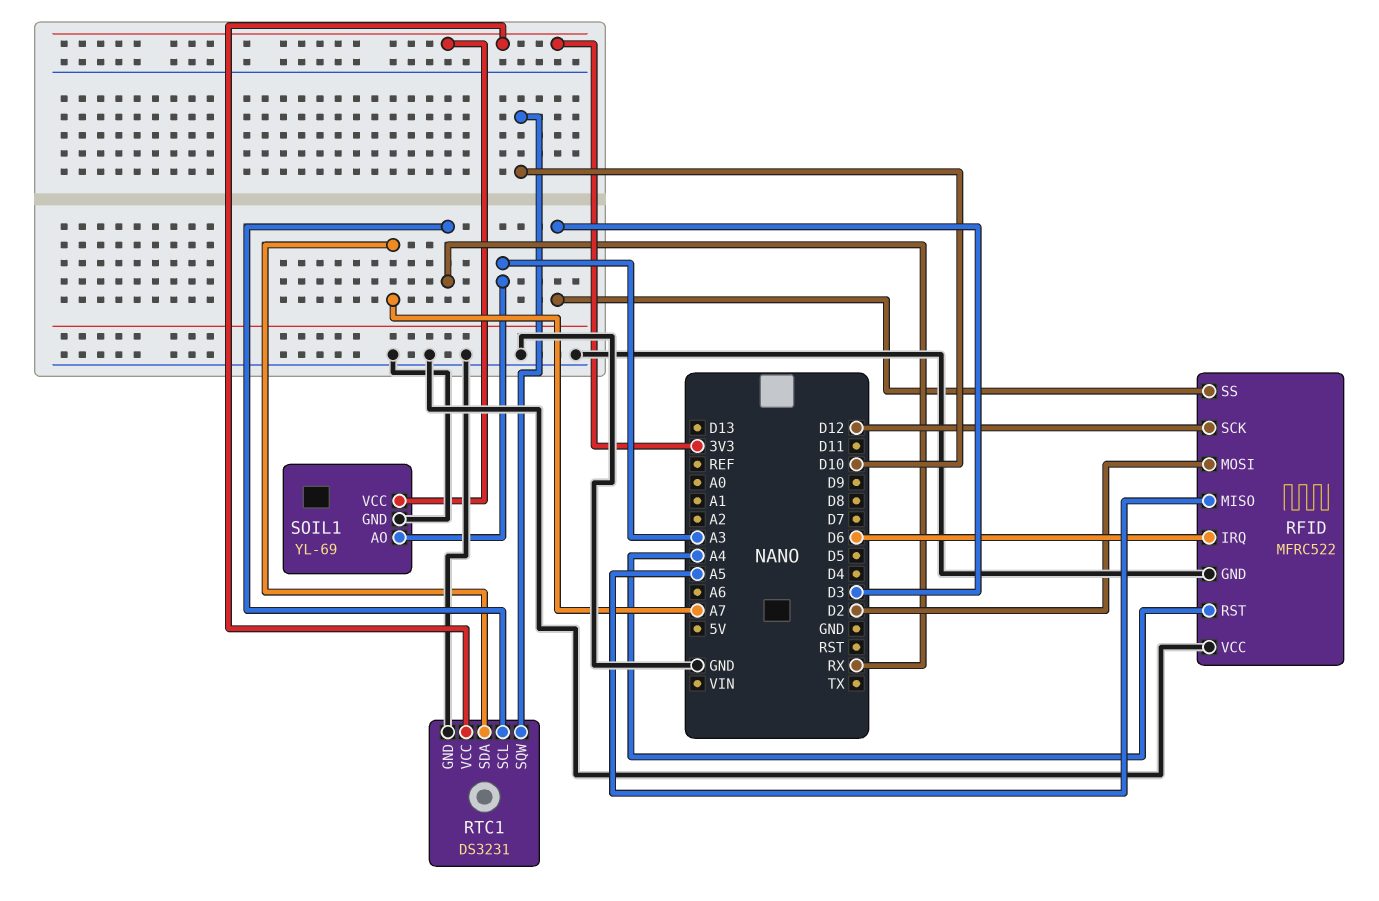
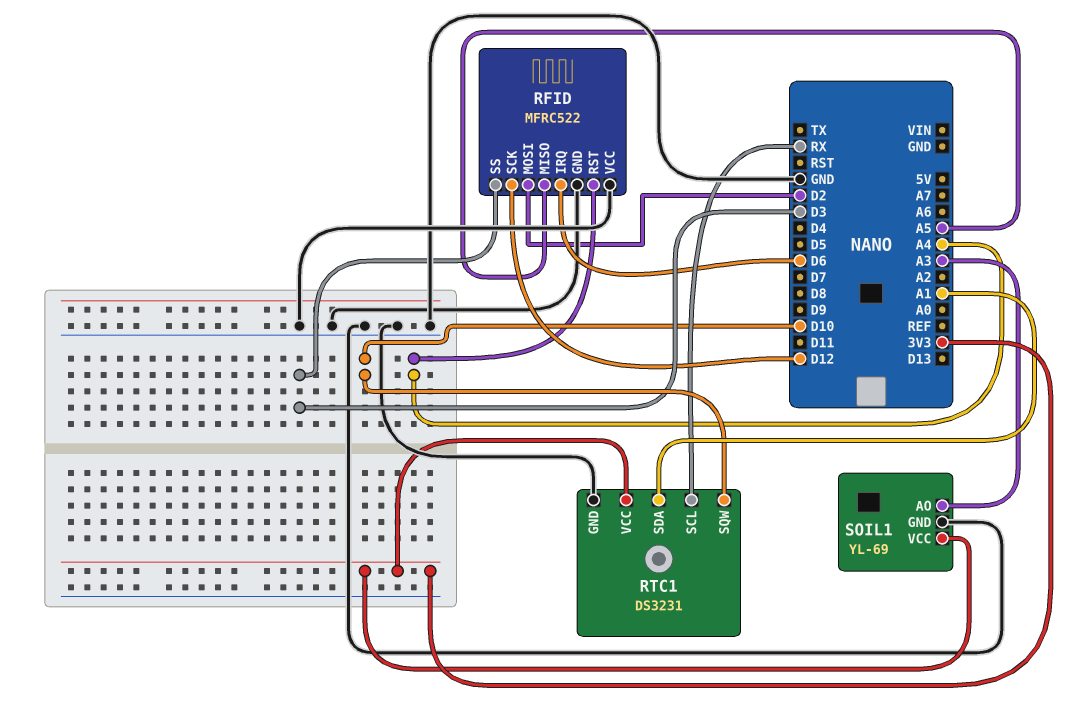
RTC1 pin SDA: A7 -> A1

